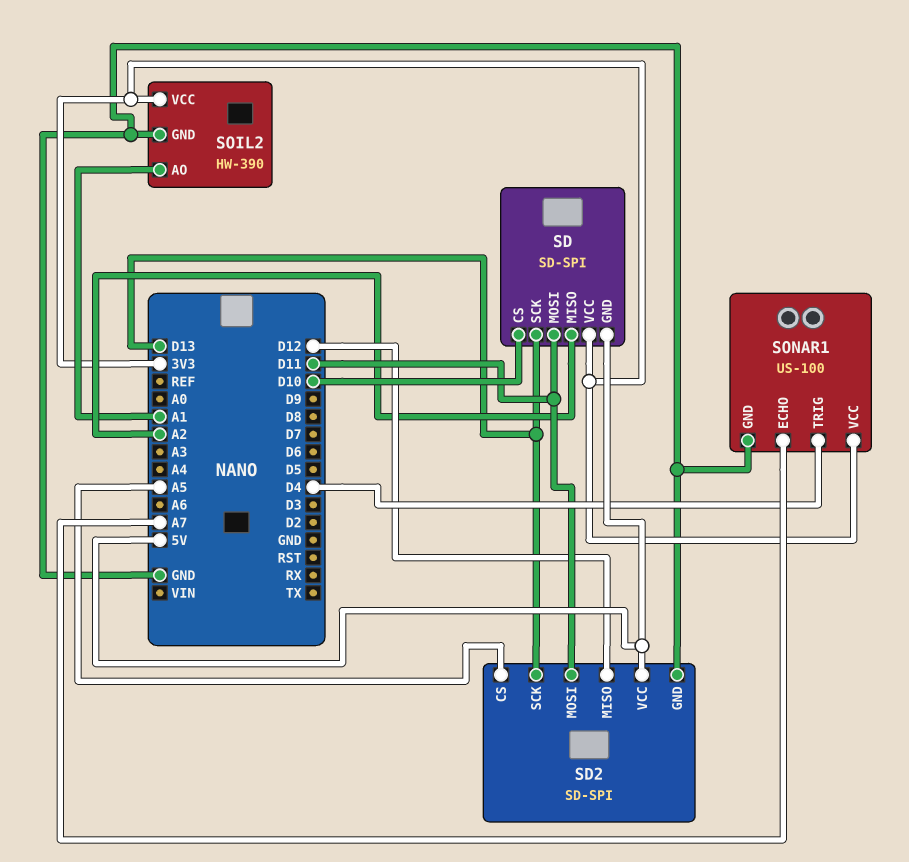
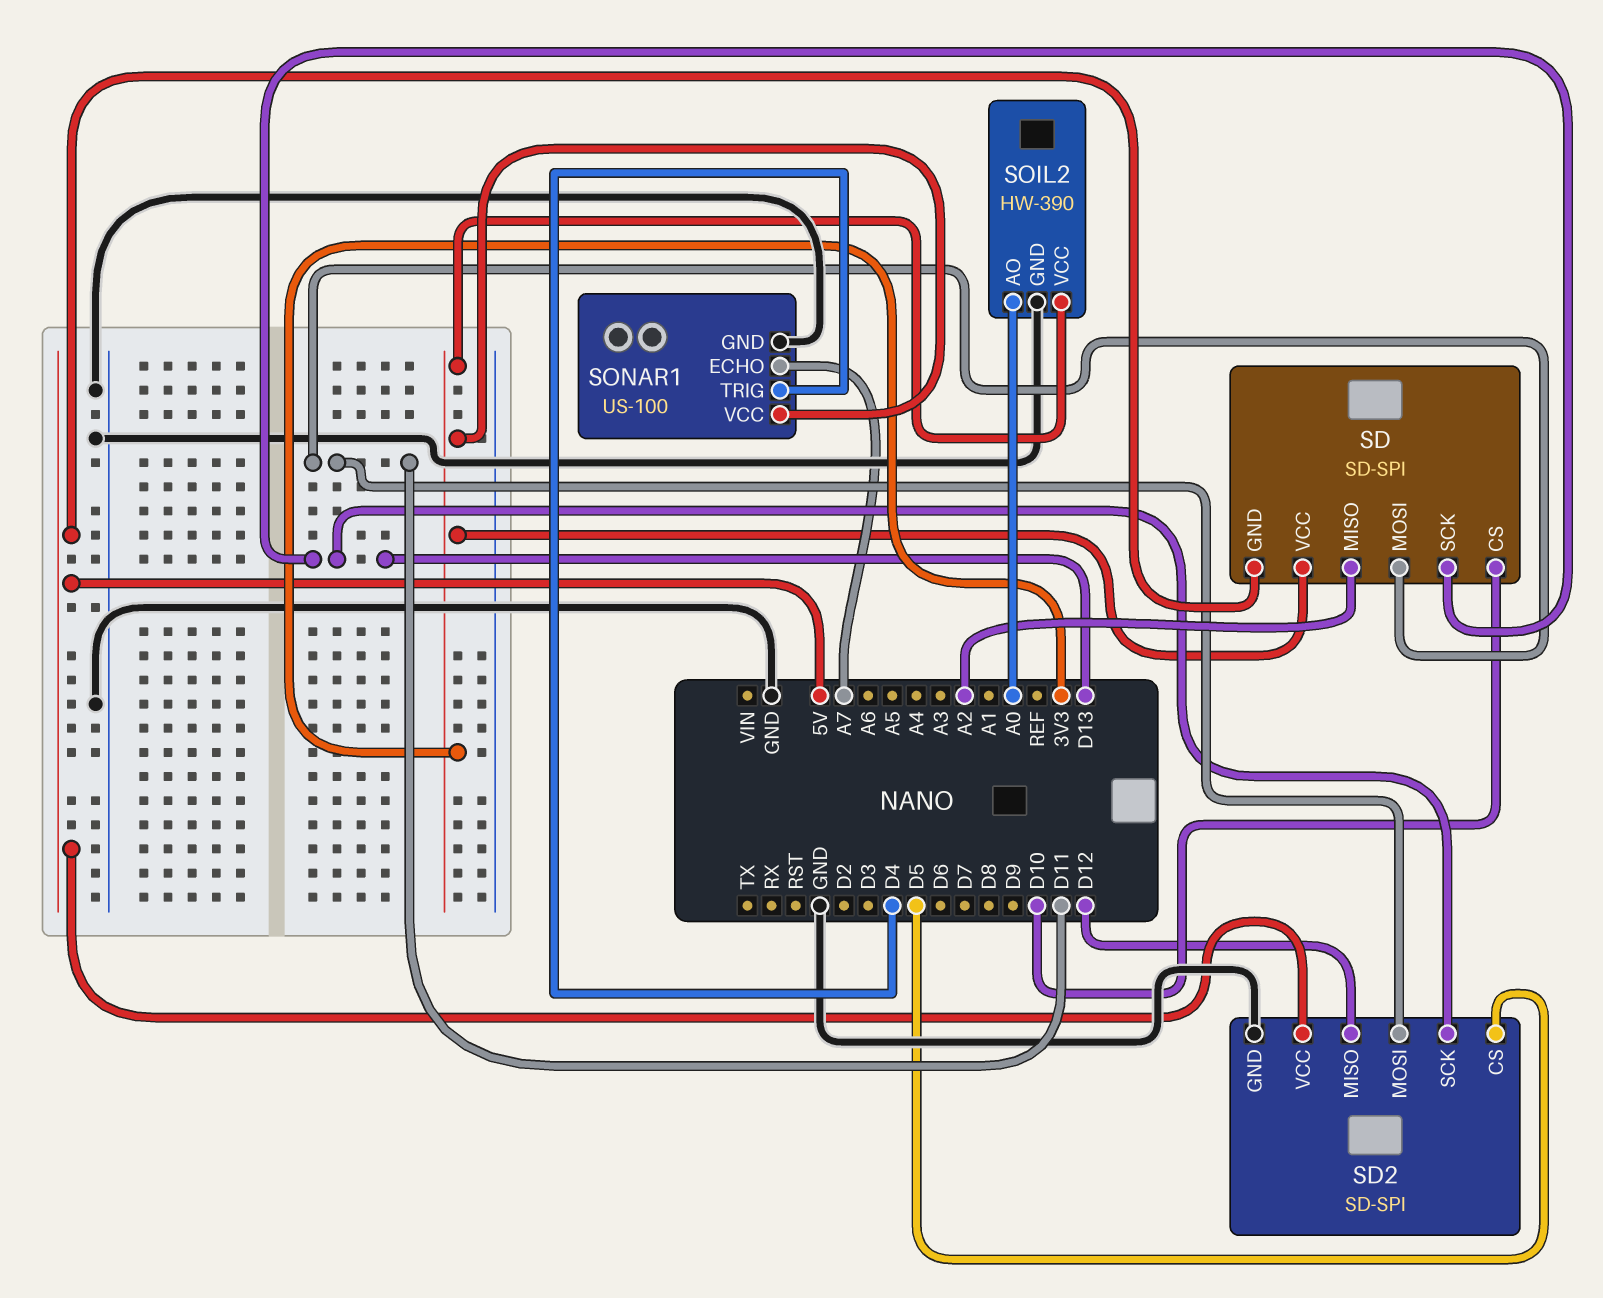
SD2 pin CS: A5 -> D5
SOIL2 pin AO: A1 -> A0

